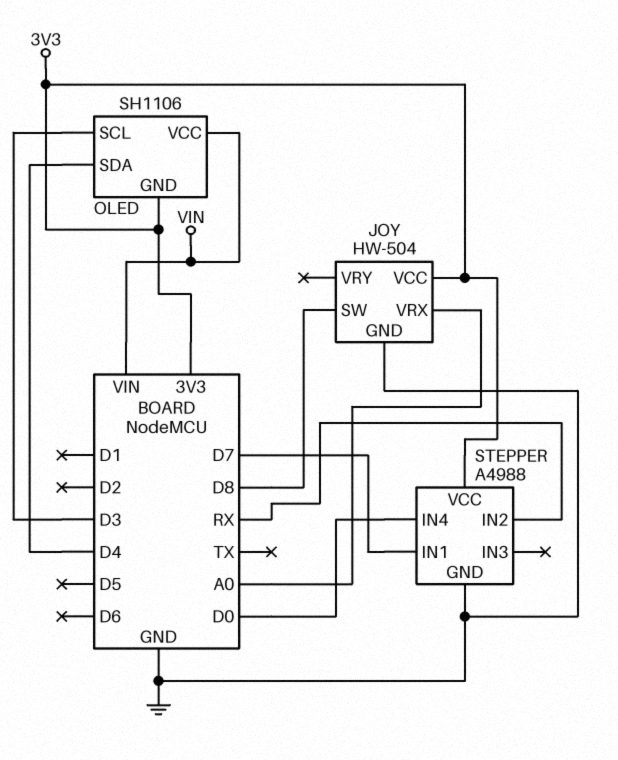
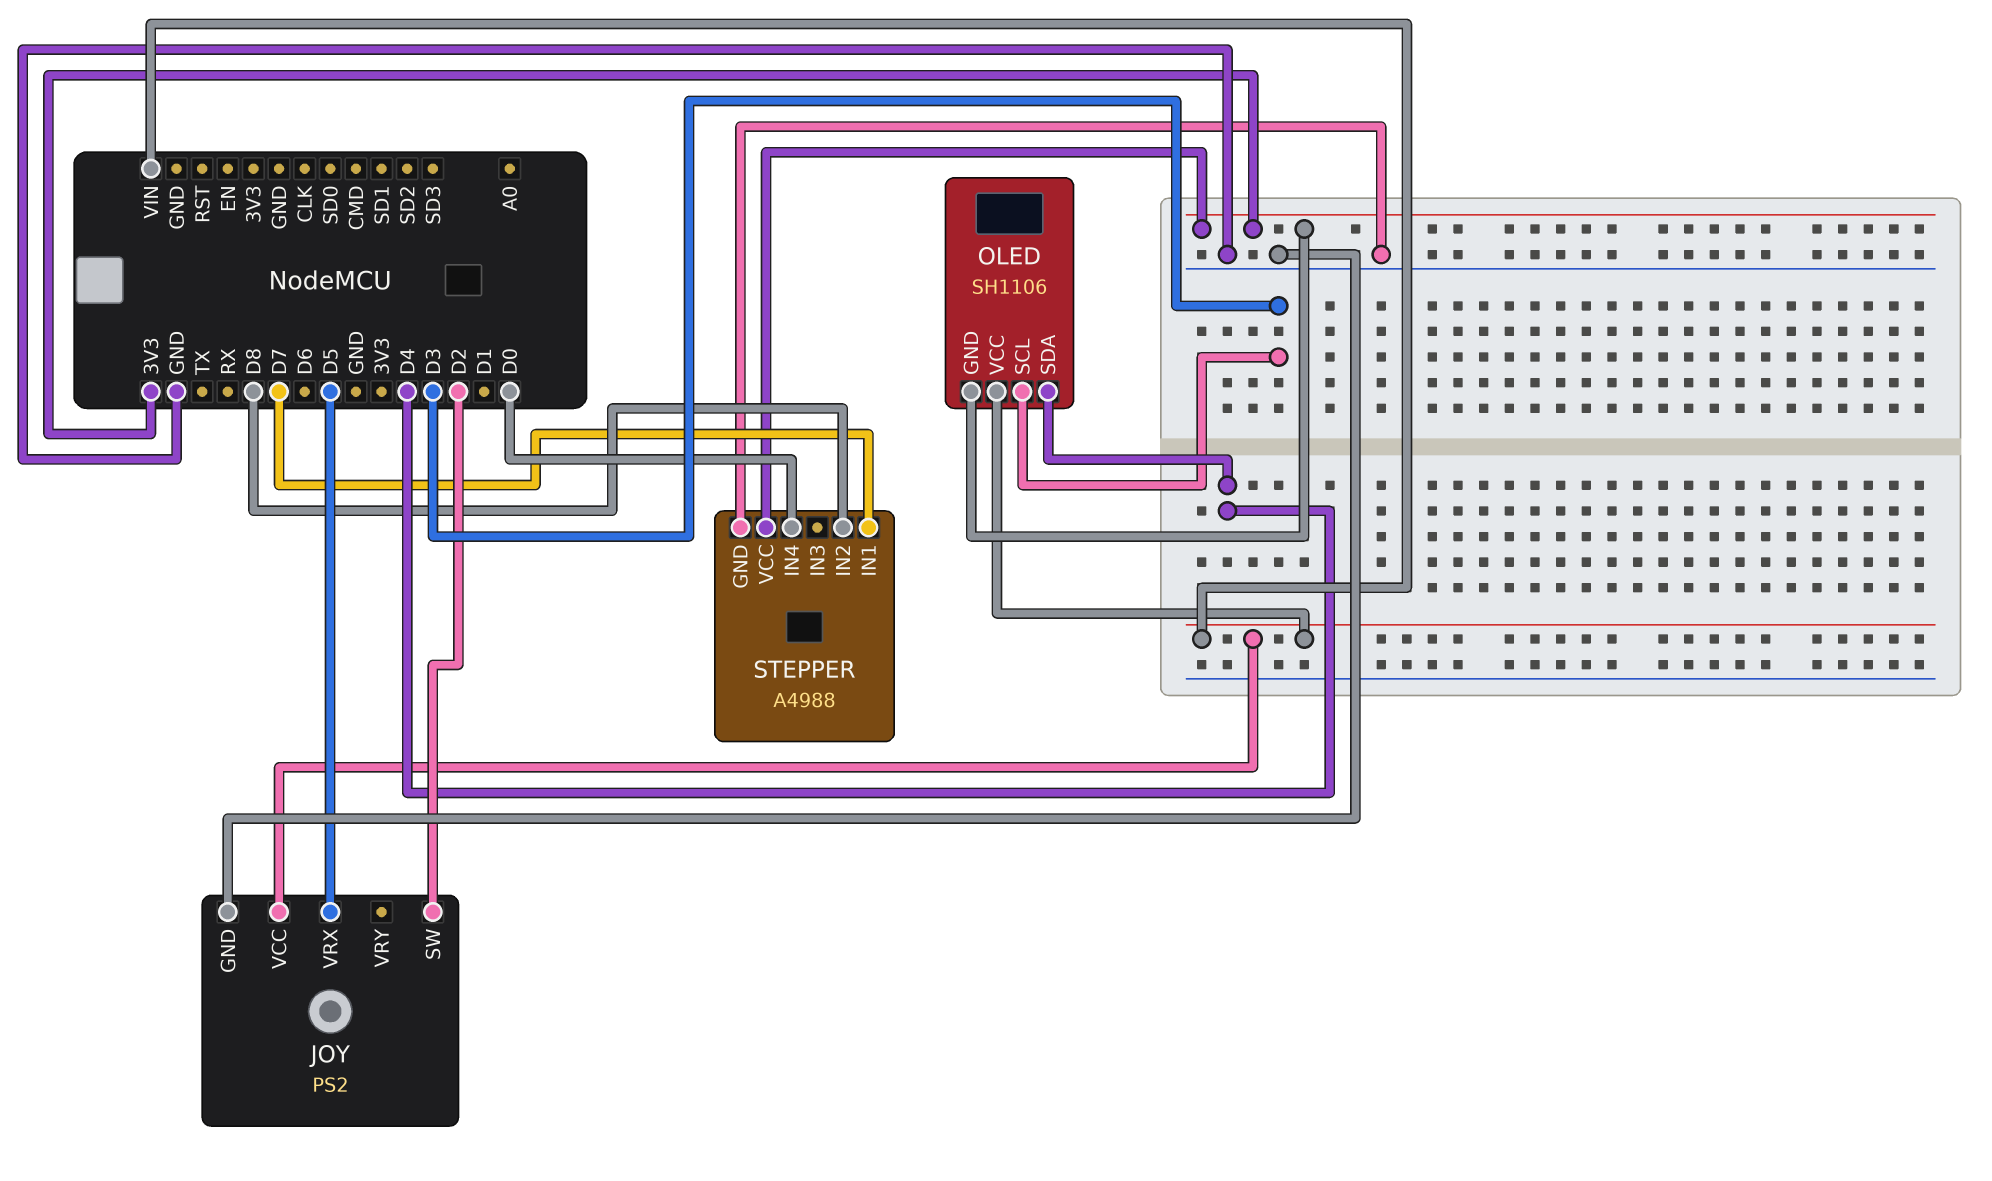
JOY: HW-504 -> PS2
JOY pin SW: D8 -> D2
JOY pin VCC: 3V3 -> VIN
JOY pin VRX: A0 -> D5
STEPPER pin IN2: RX -> D8

